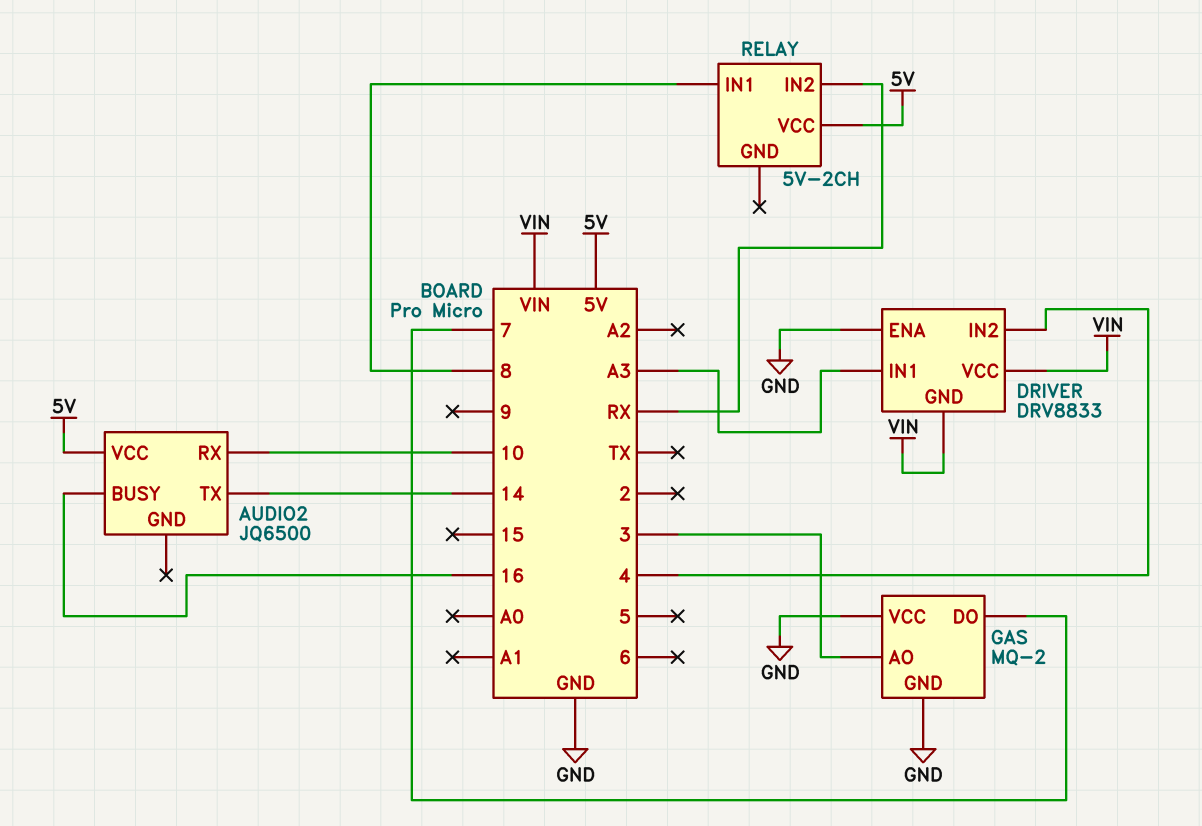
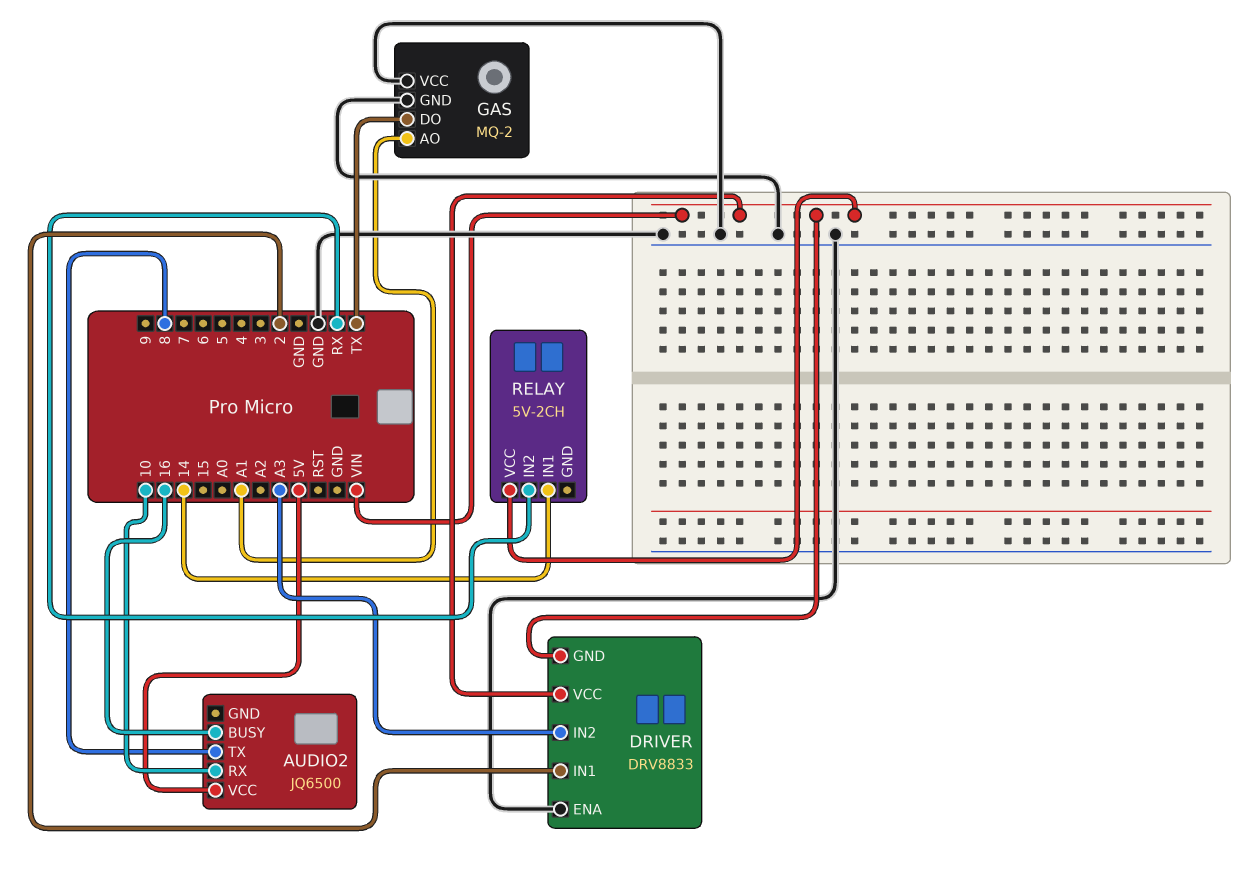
AUDIO2 pin TX: 14 -> 8
DRIVER pin IN1: A3 -> 2
DRIVER pin IN2: 4 -> A3
GAS pin AO: 3 -> A1
GAS pin DO: 7 -> TX
RELAY pin IN1: 8 -> 14
RELAY pin VCC: 5V -> VIN

